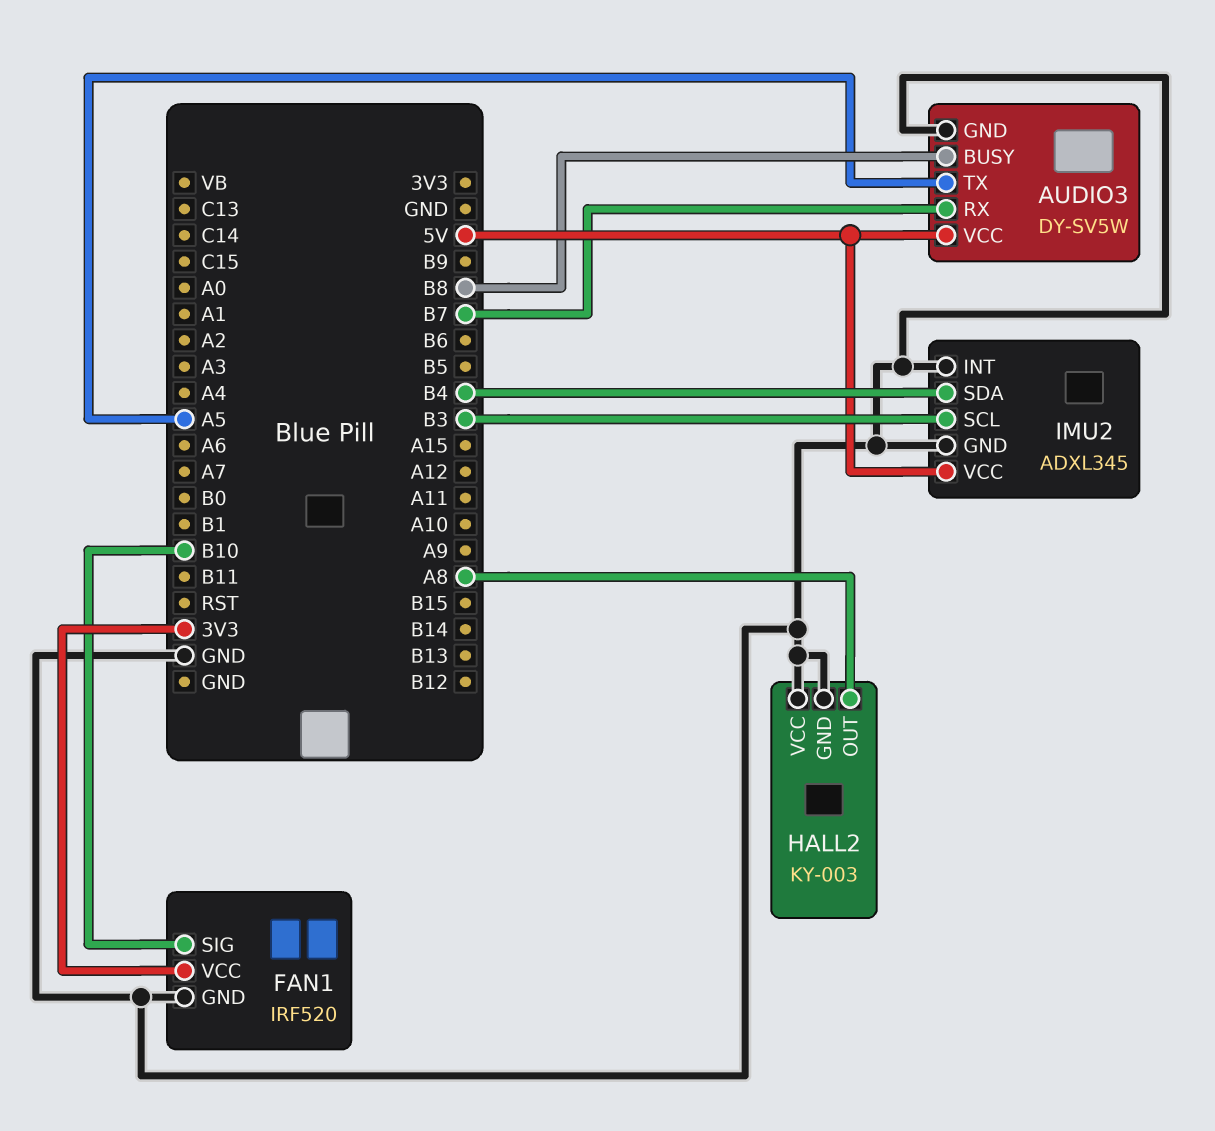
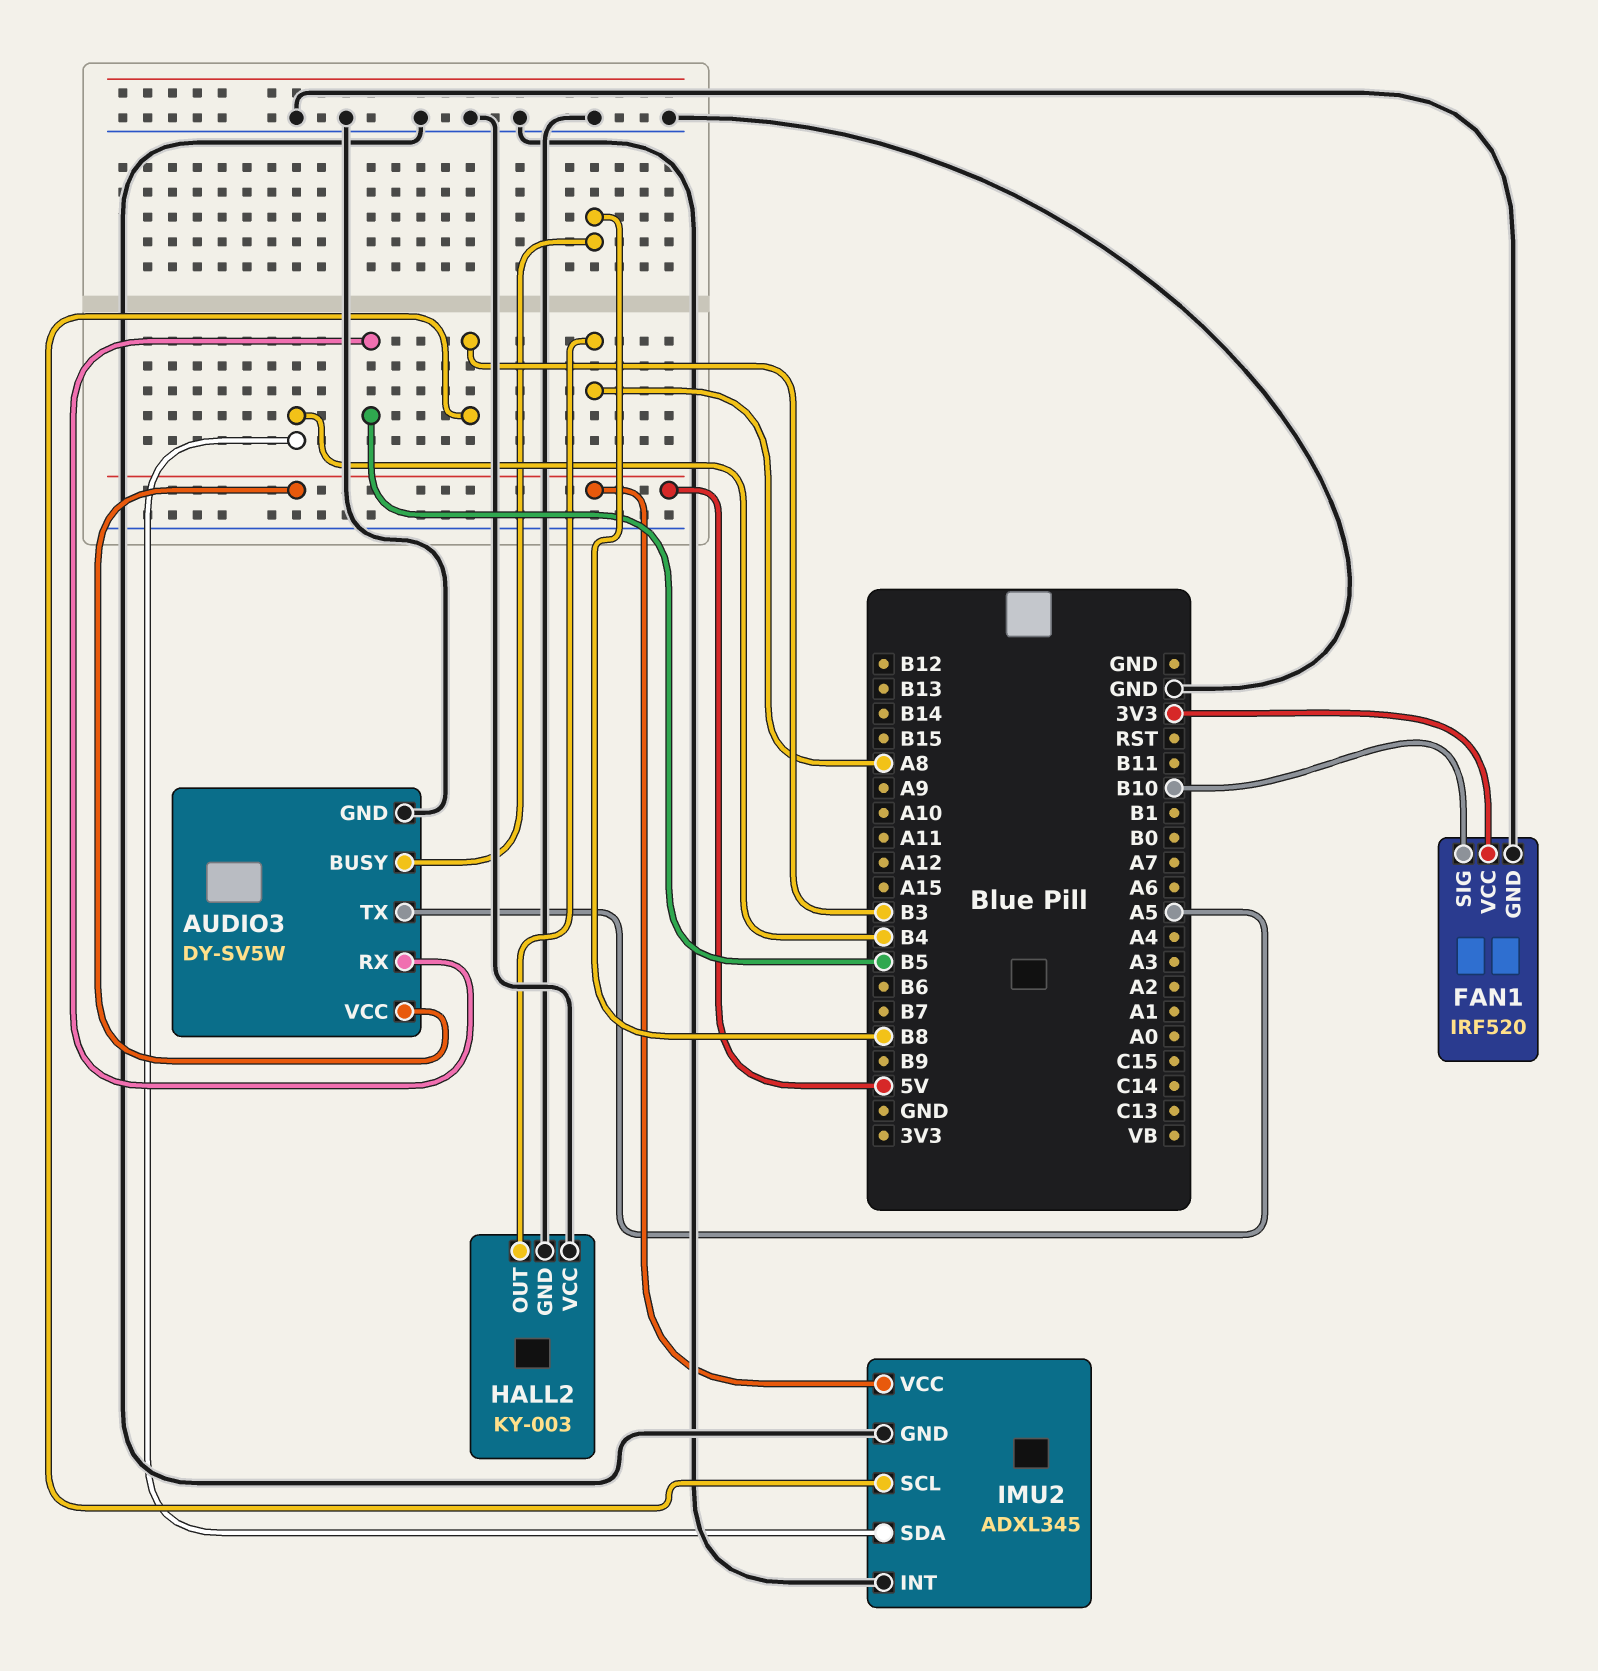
AUDIO3 pin RX: B7 -> B5

